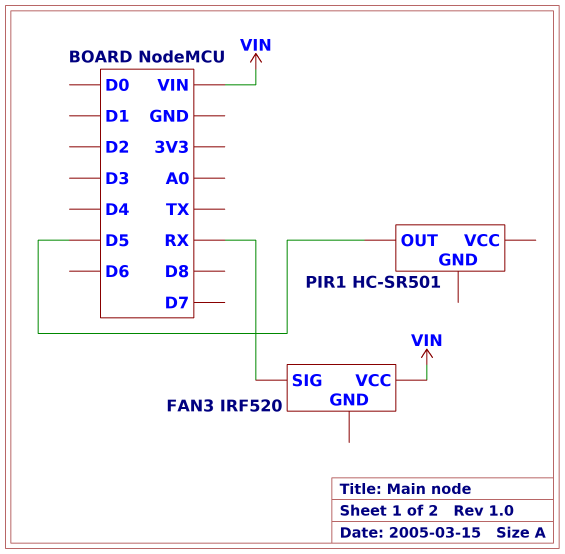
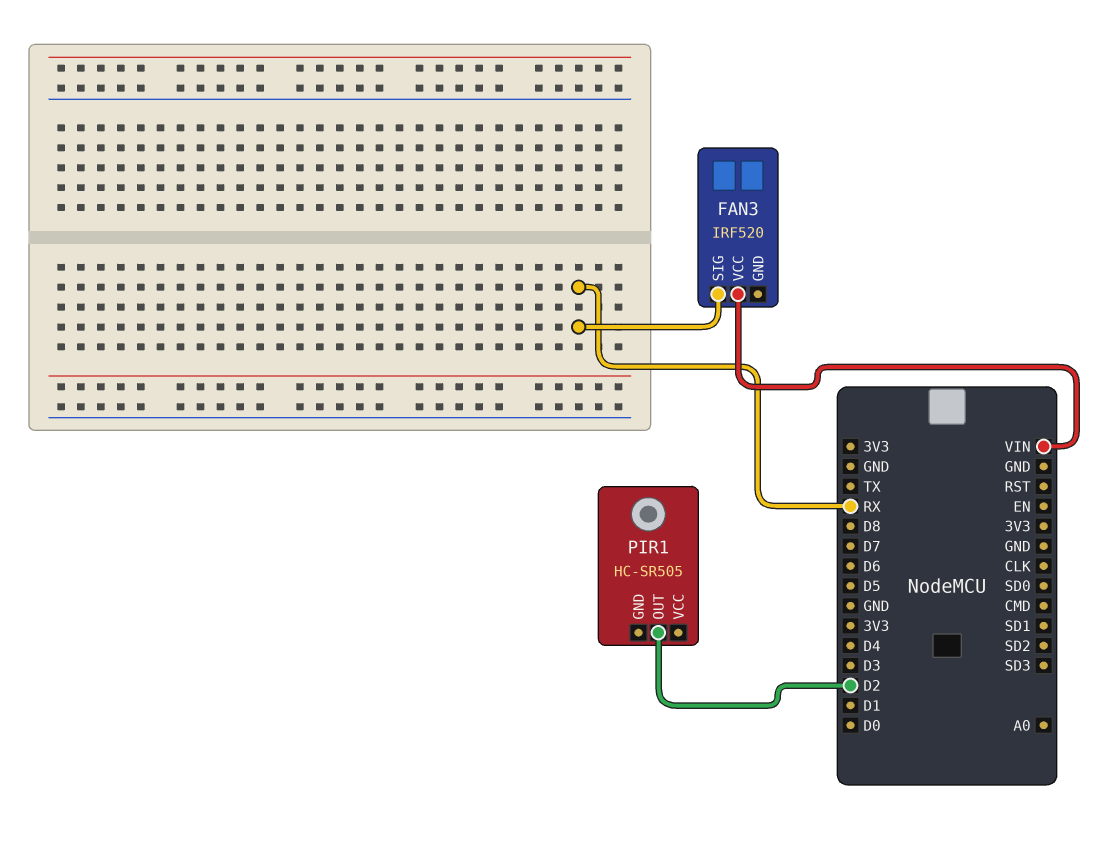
PIR1: HC-SR501 -> HC-SR505
PIR1 pin OUT: D5 -> D2

